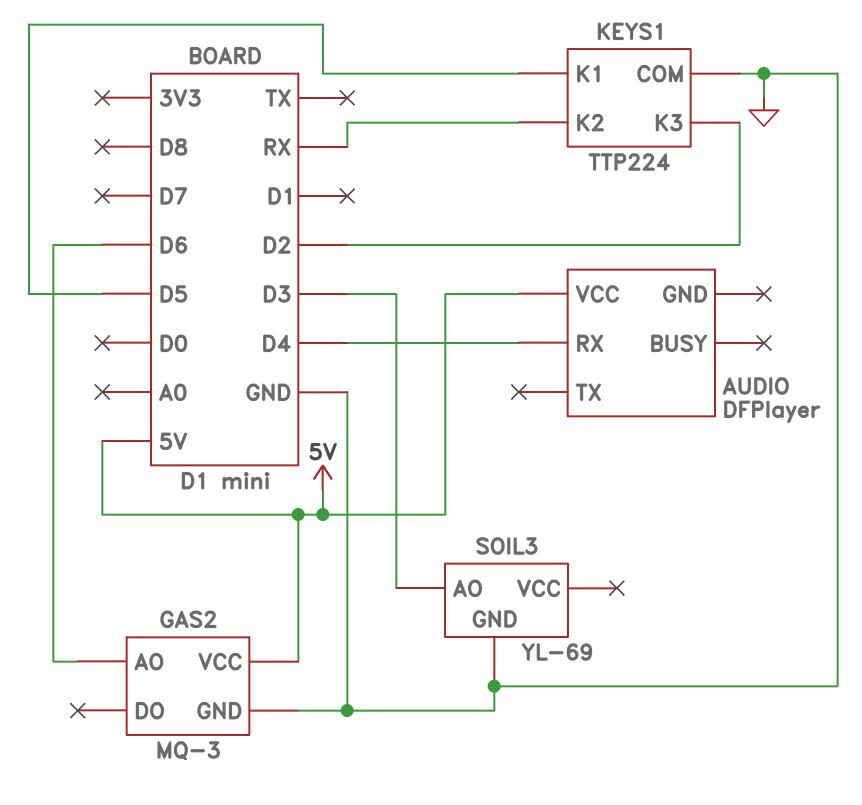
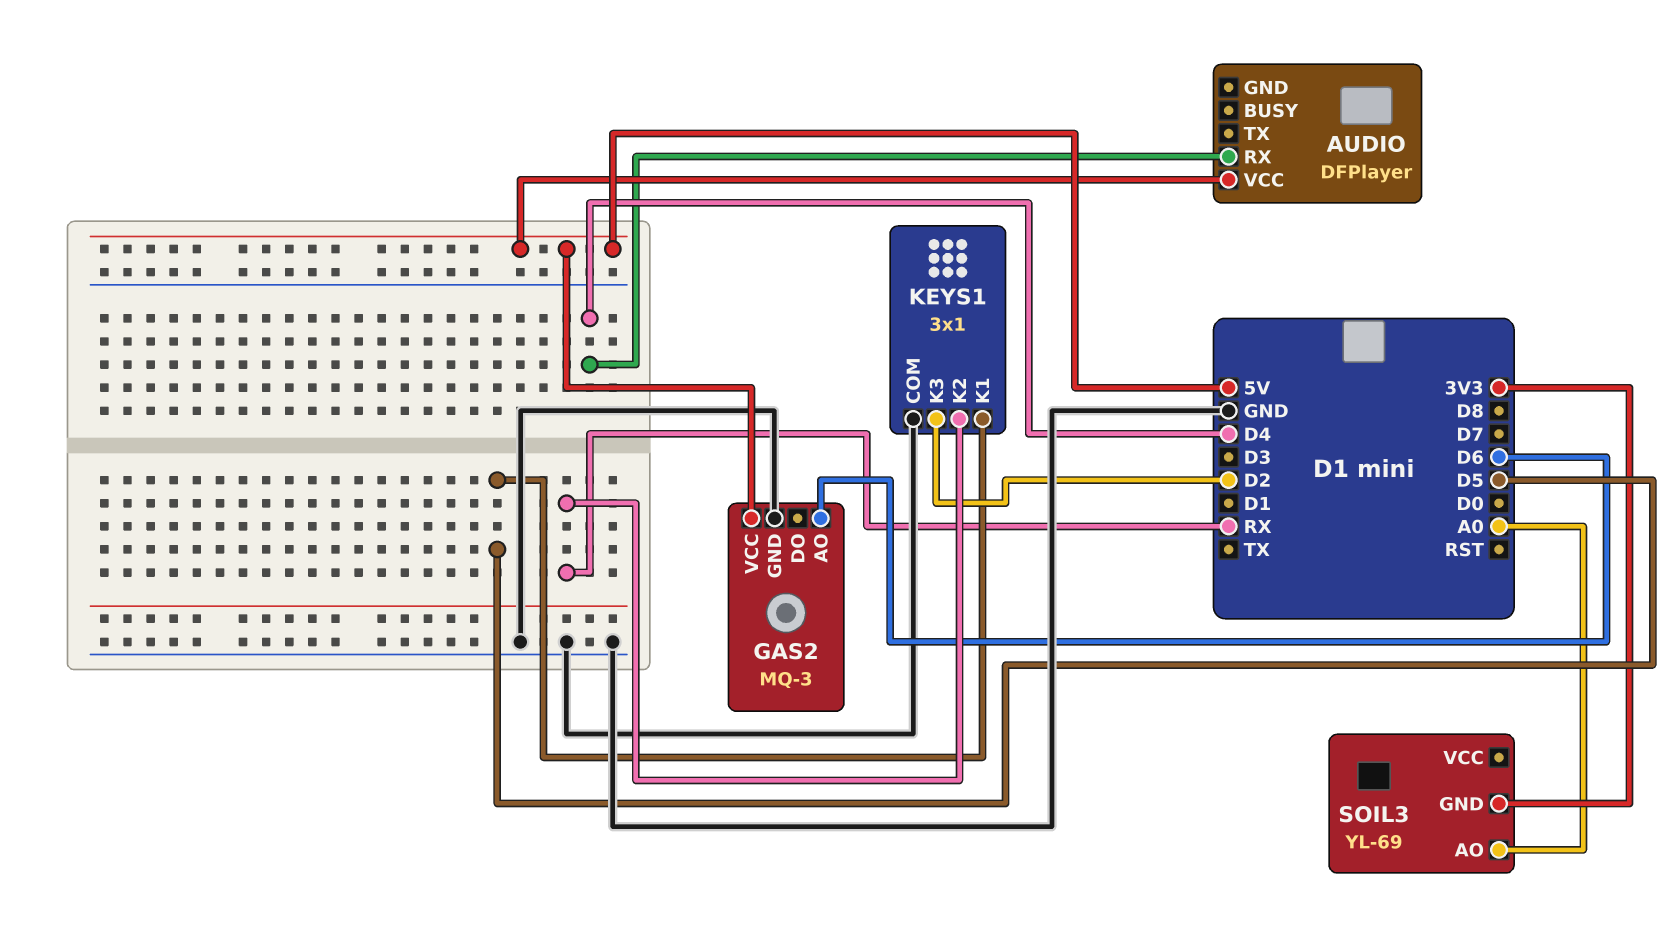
KEYS1: TTP224 -> 3x1
SOIL3 pin AO: D3 -> A0
SOIL3 pin GND: GND -> 3V3

